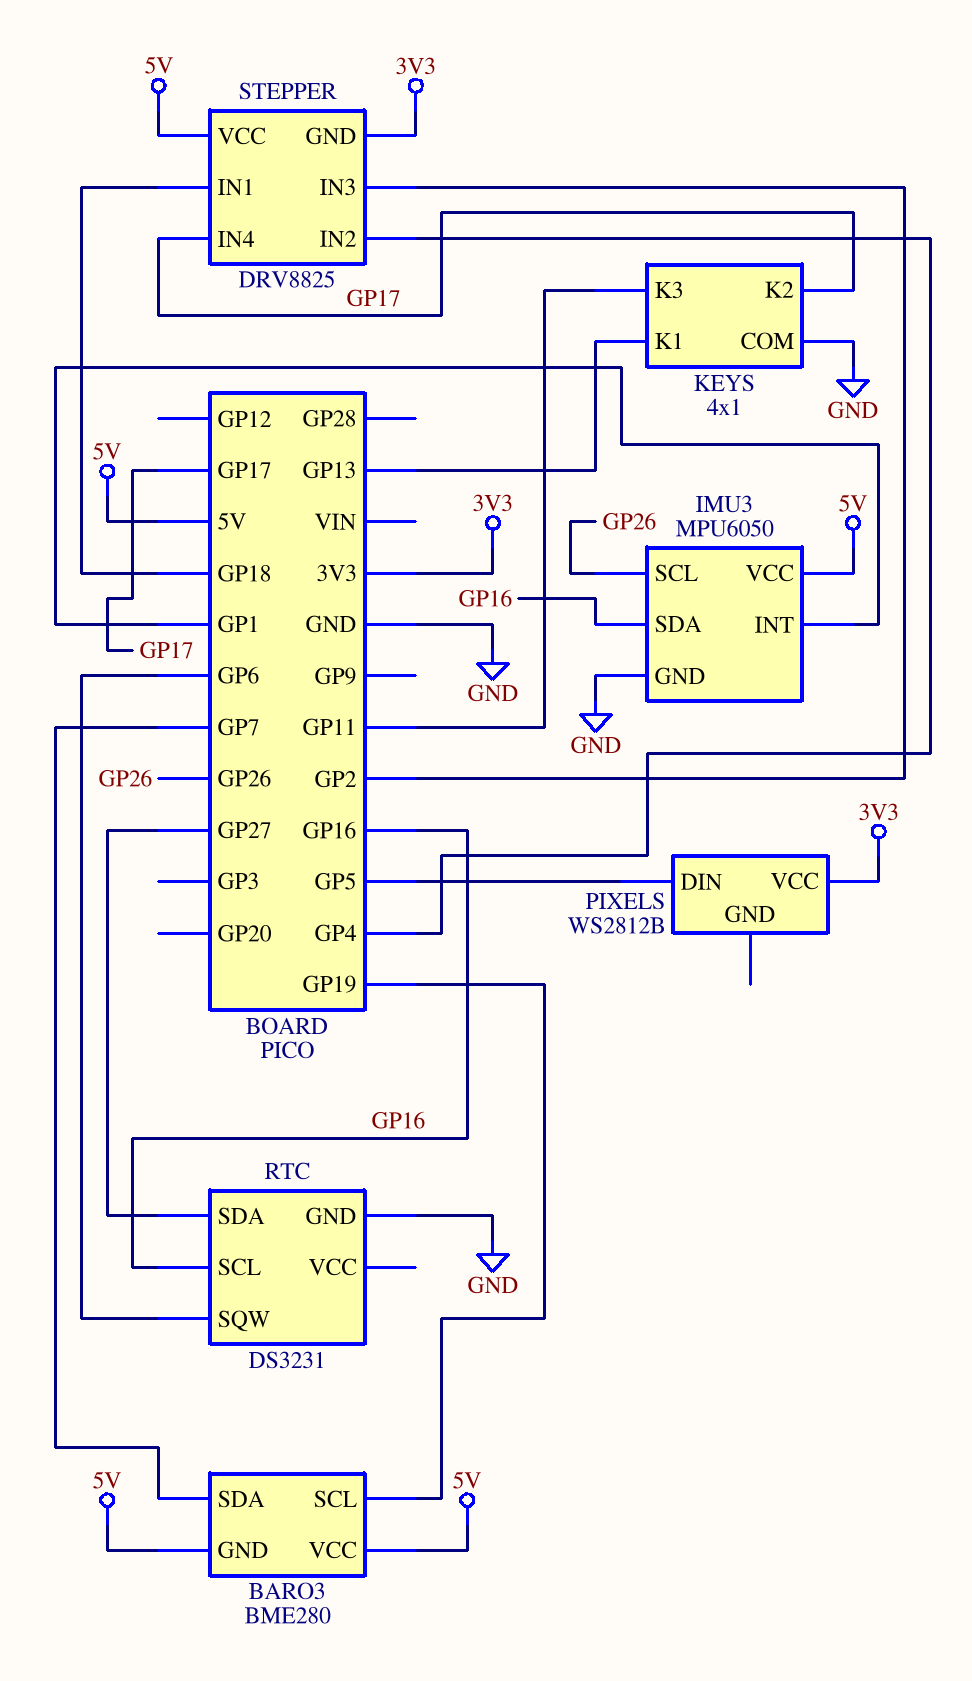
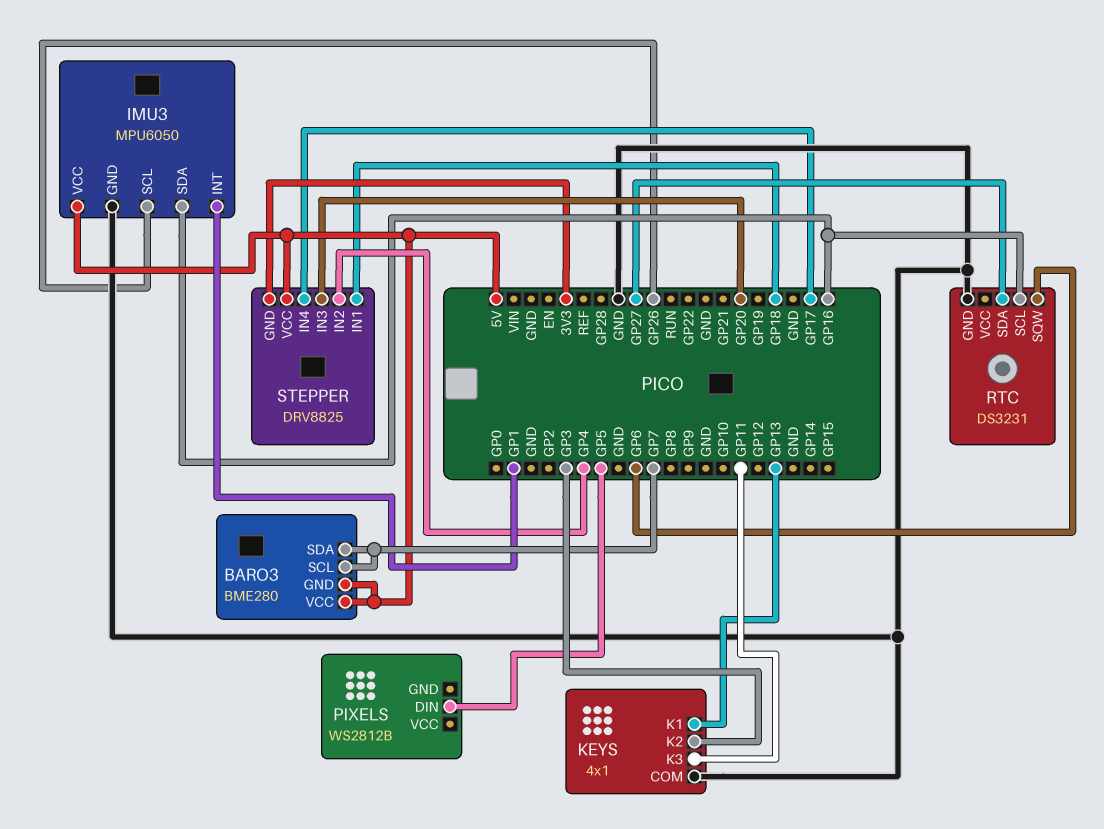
BARO3 pin SCL: GP19 -> GP7
KEYS pin K2: GP17 -> GP3
PIXELS pin VCC: 3V3 -> none
STEPPER pin IN3: GP2 -> GP20

